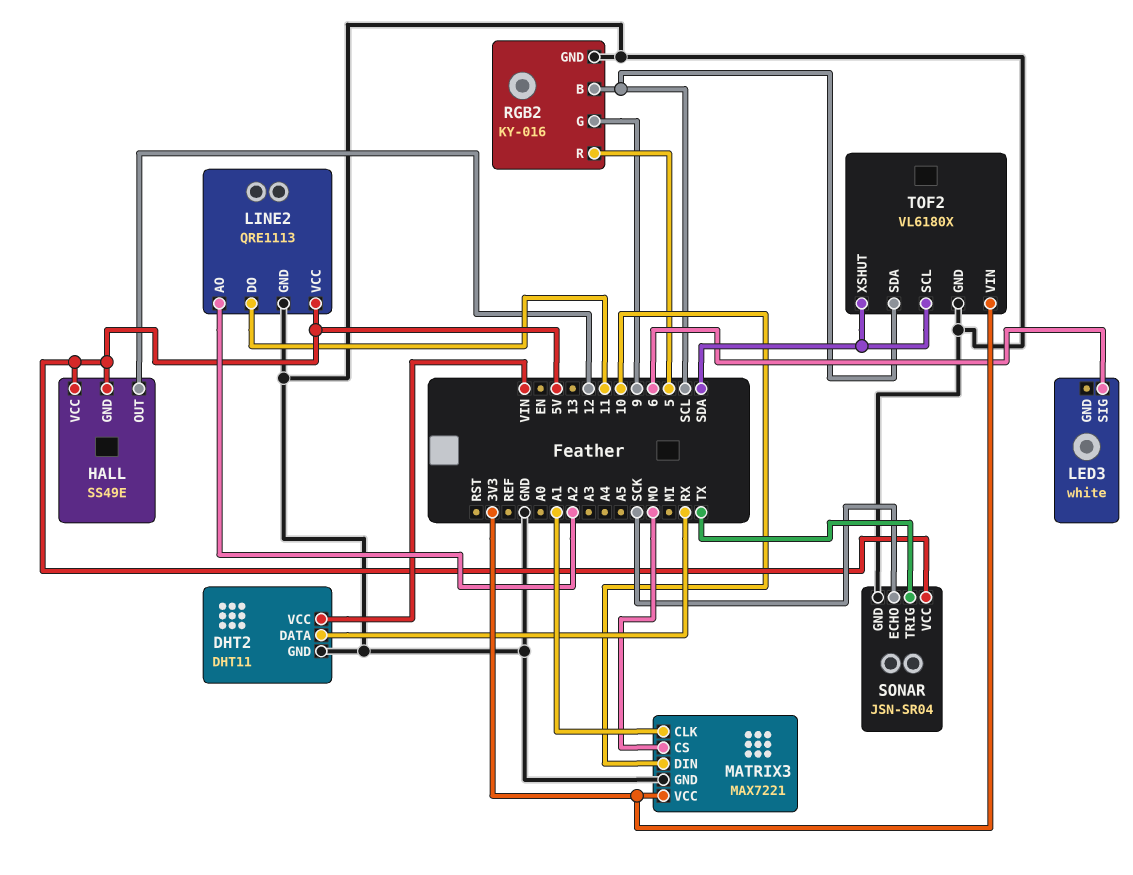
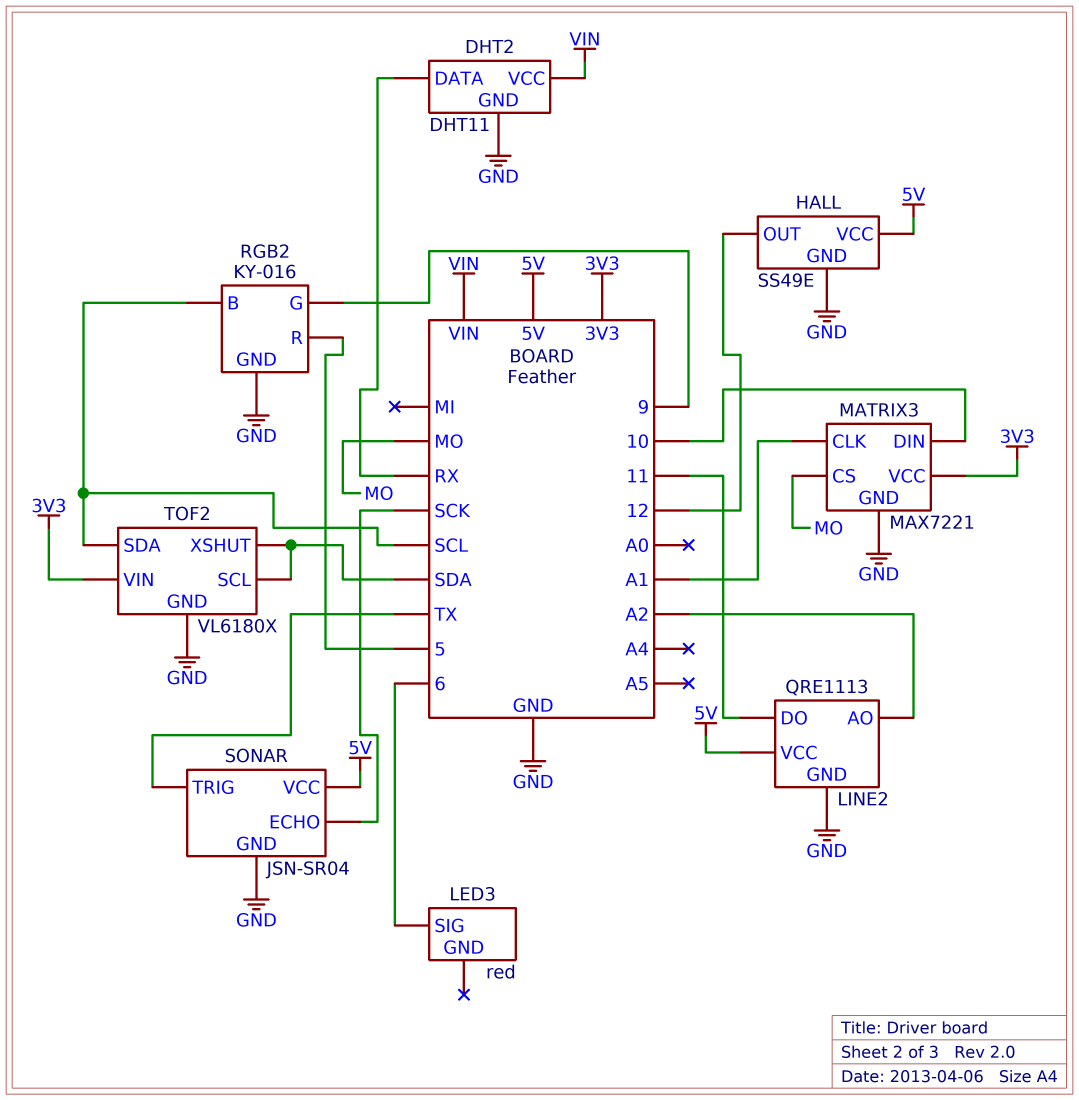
HALL pin GND: 5V -> GND
LED3: white -> red

